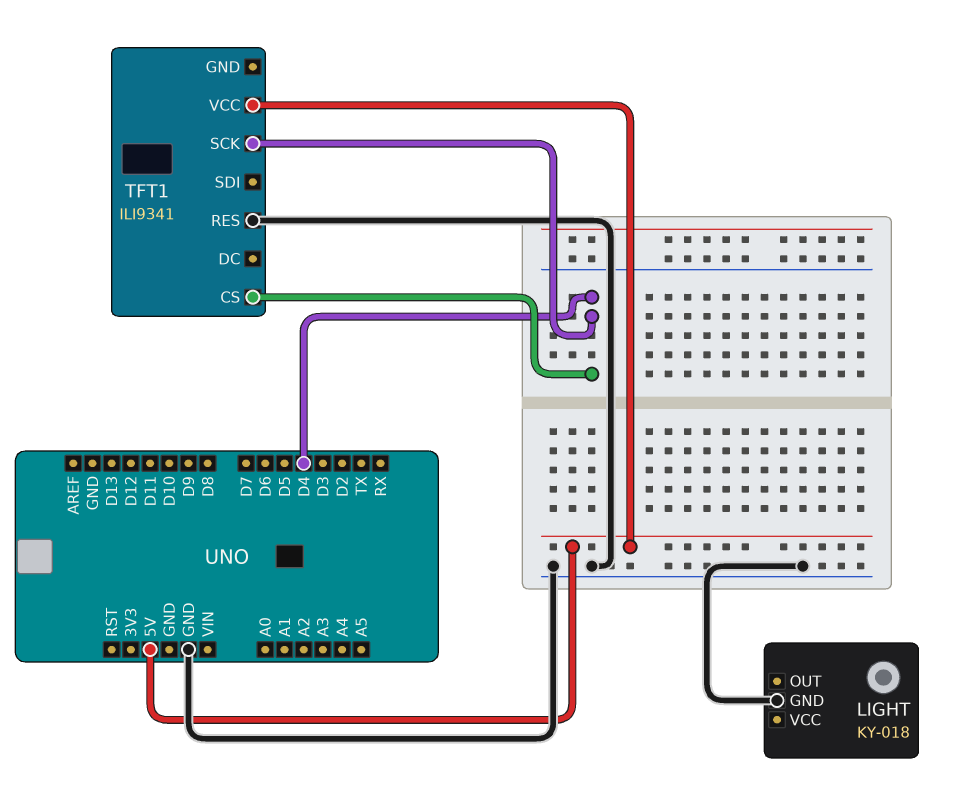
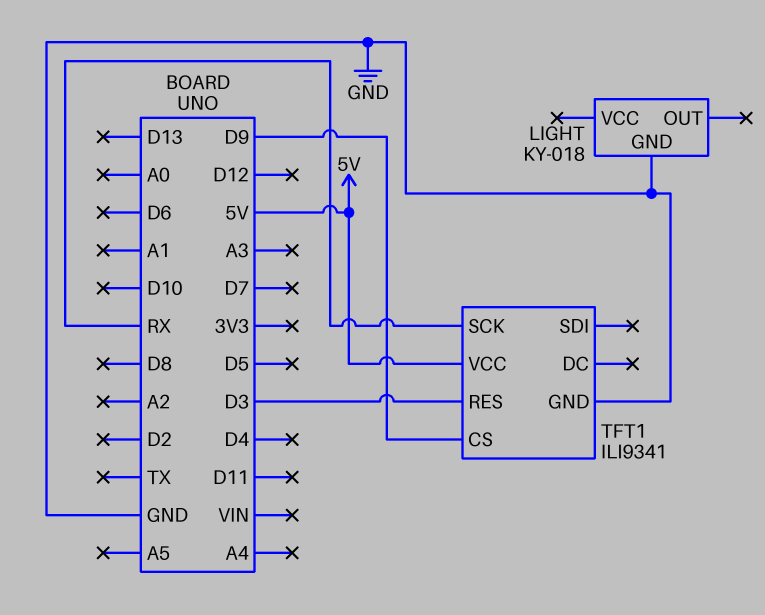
TFT1 pin CS: D4 -> D9
TFT1 pin GND: none -> GND
TFT1 pin RES: GND -> D3
TFT1 pin SCK: D4 -> RX

